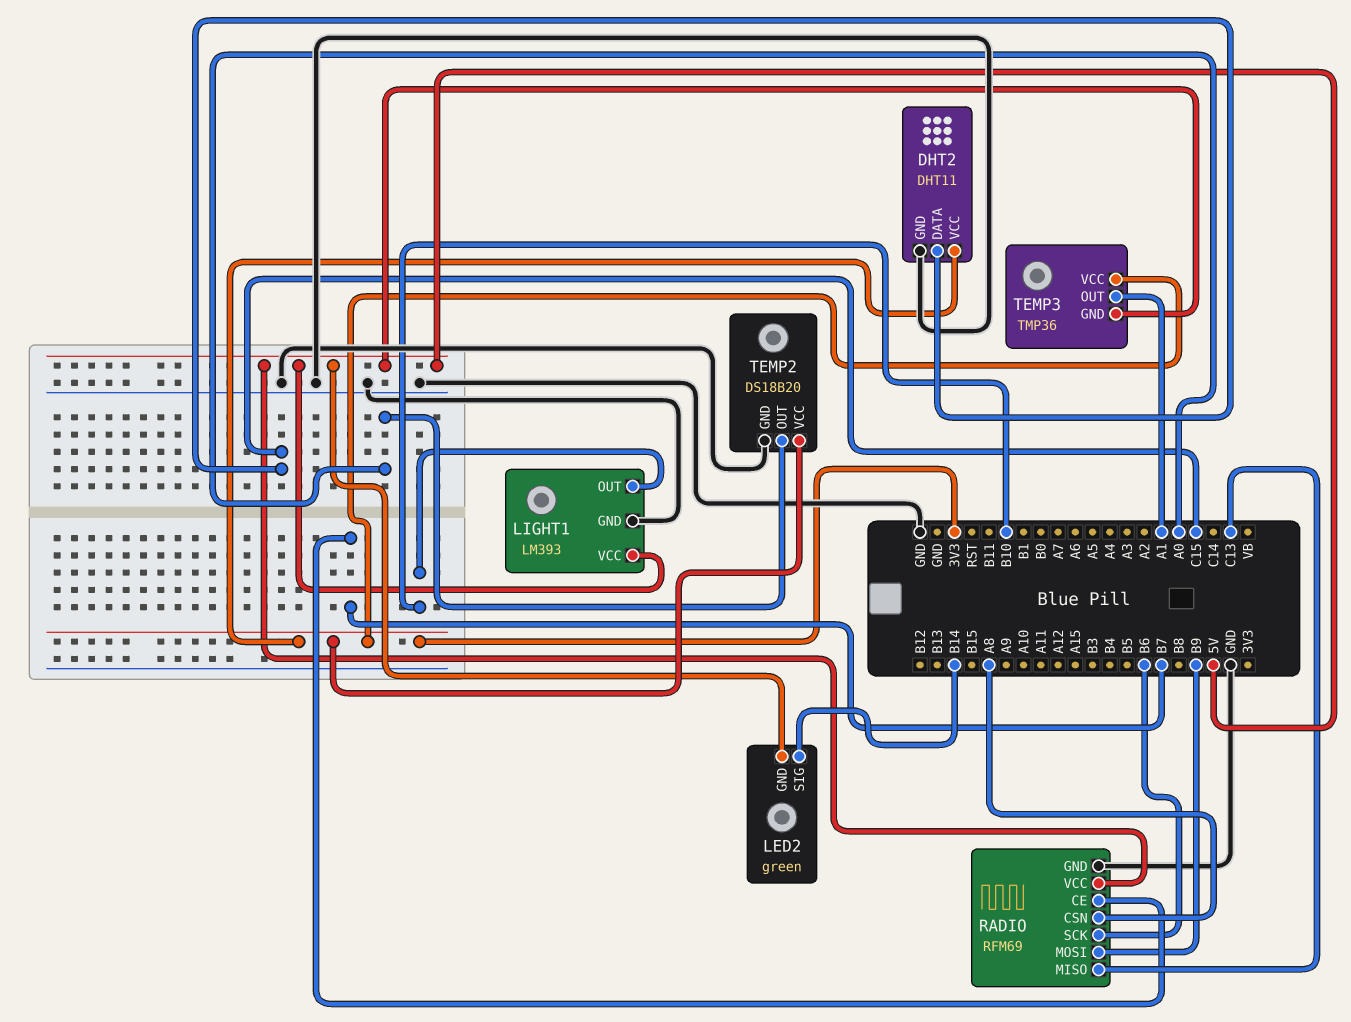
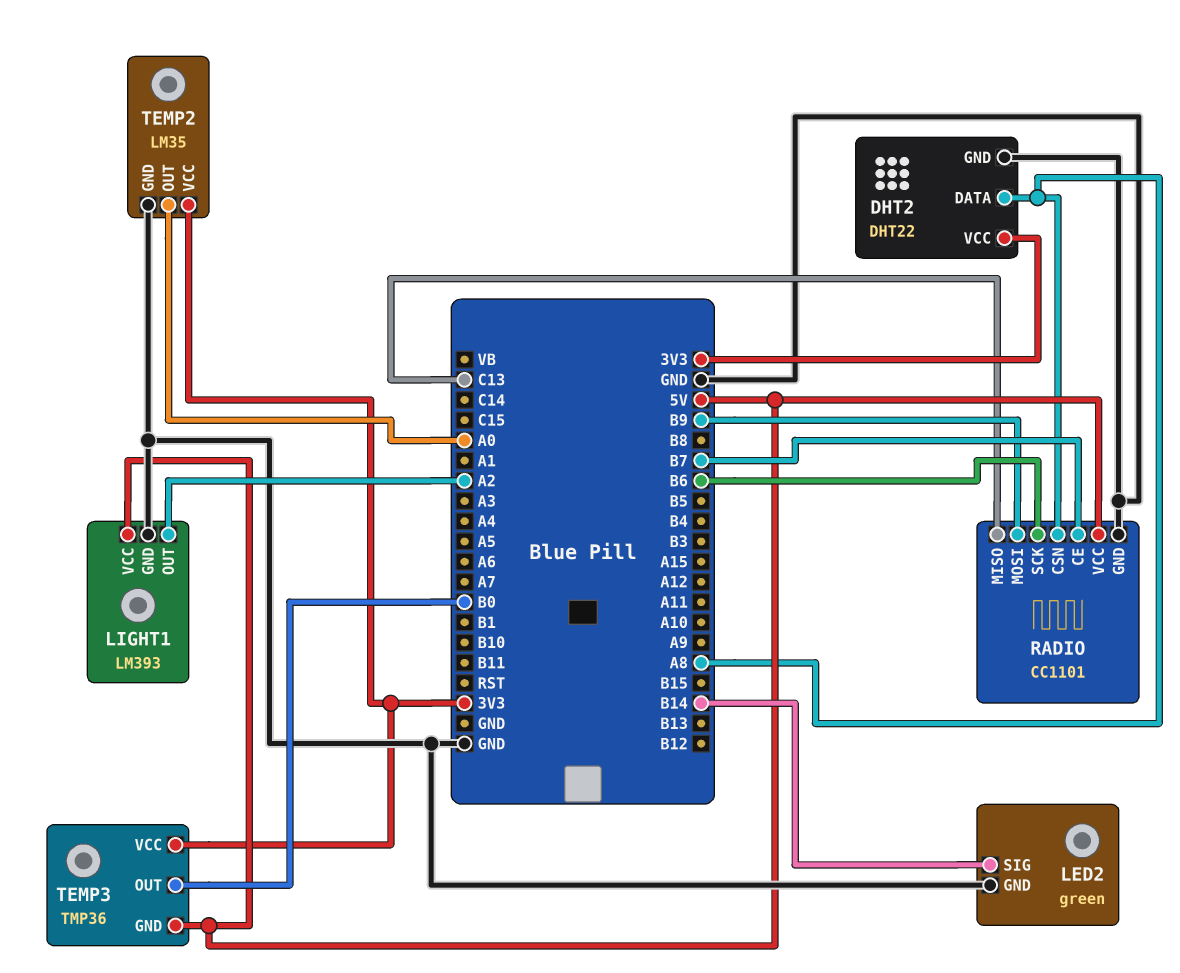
DHT2: DHT11 -> DHT22
DHT2 pin DATA: C15 -> A8
LED2 pin GND: 5V -> GND
LIGHT1 pin OUT: B10 -> A2
RADIO: RFM69 -> CC1101
TEMP2: DS18B20 -> LM35
TEMP3 pin OUT: A1 -> B0

